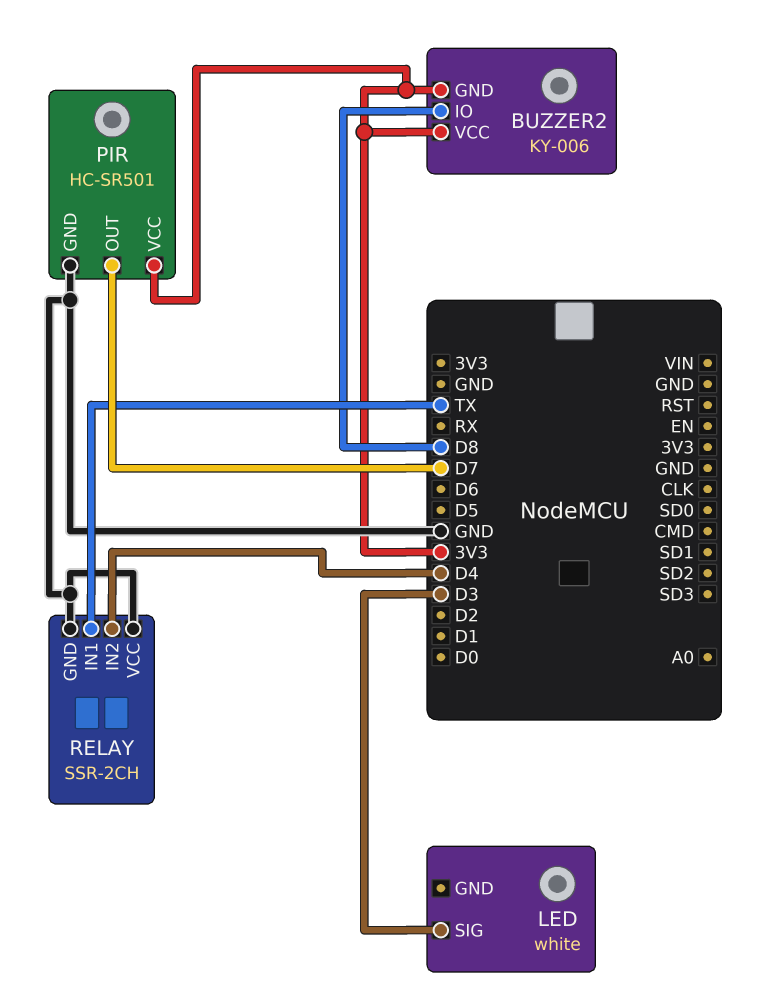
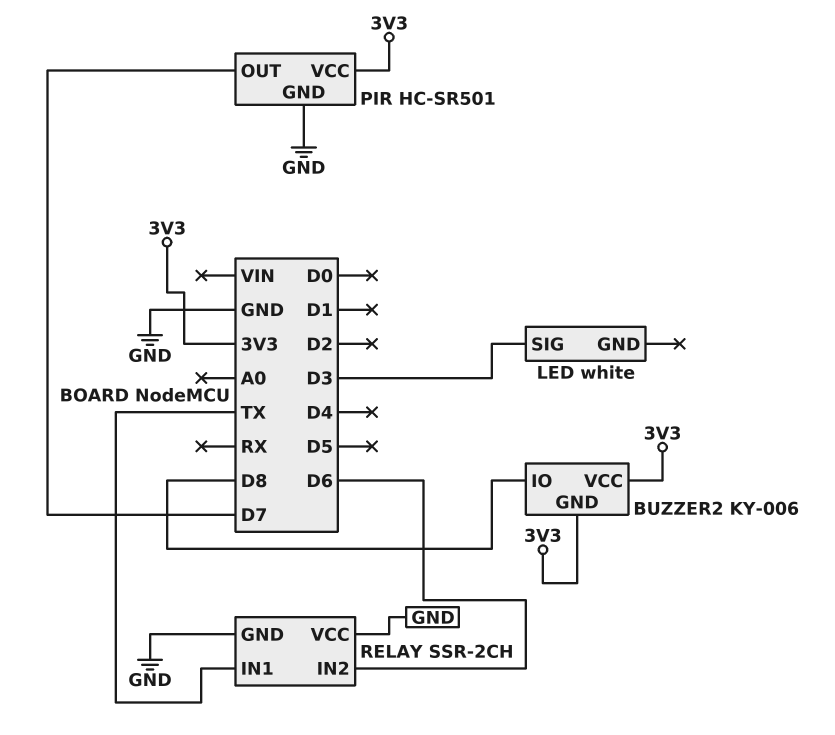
RELAY pin IN2: D4 -> D6

